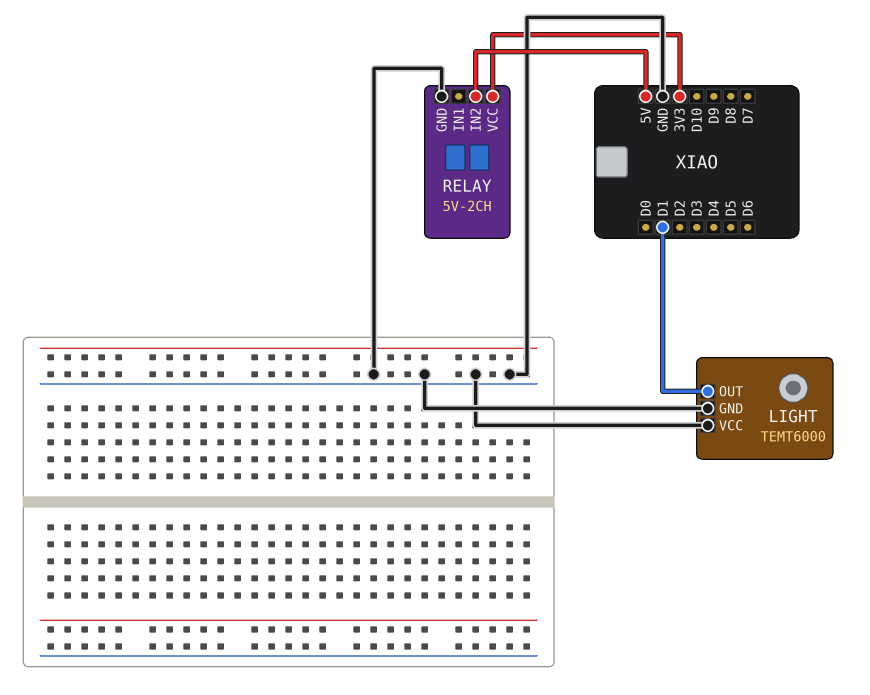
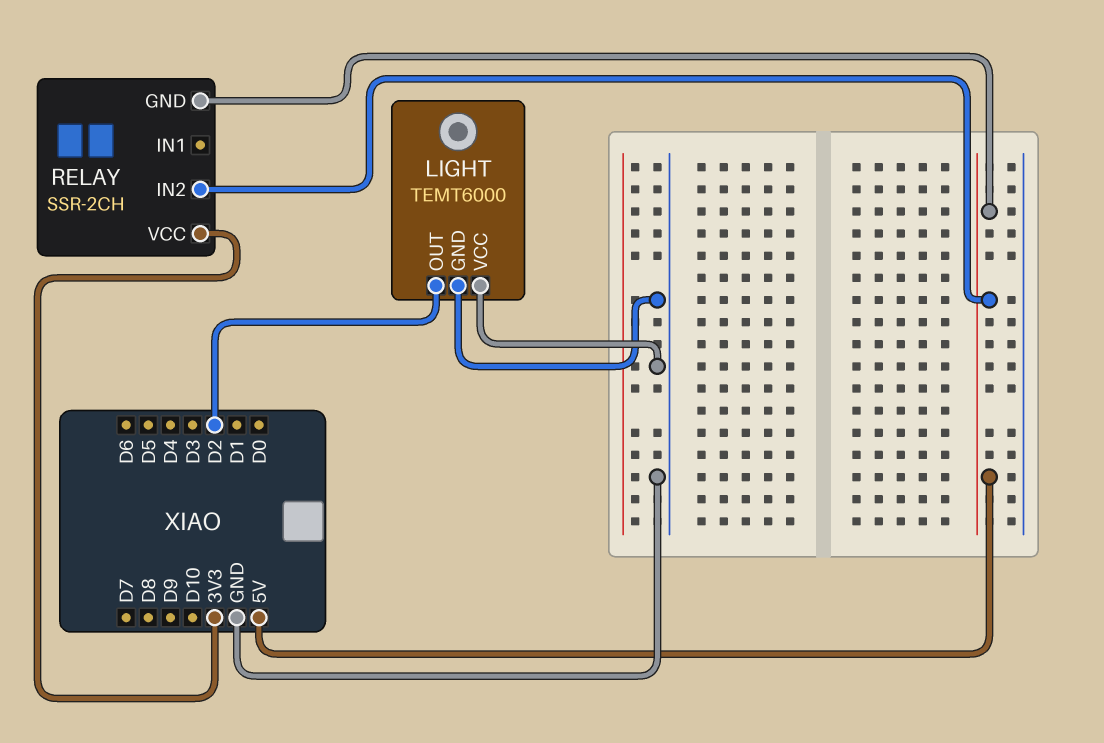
LIGHT pin OUT: D1 -> D2
RELAY: 5V-2CH -> SSR-2CH
RELAY pin GND: GND -> 5V

